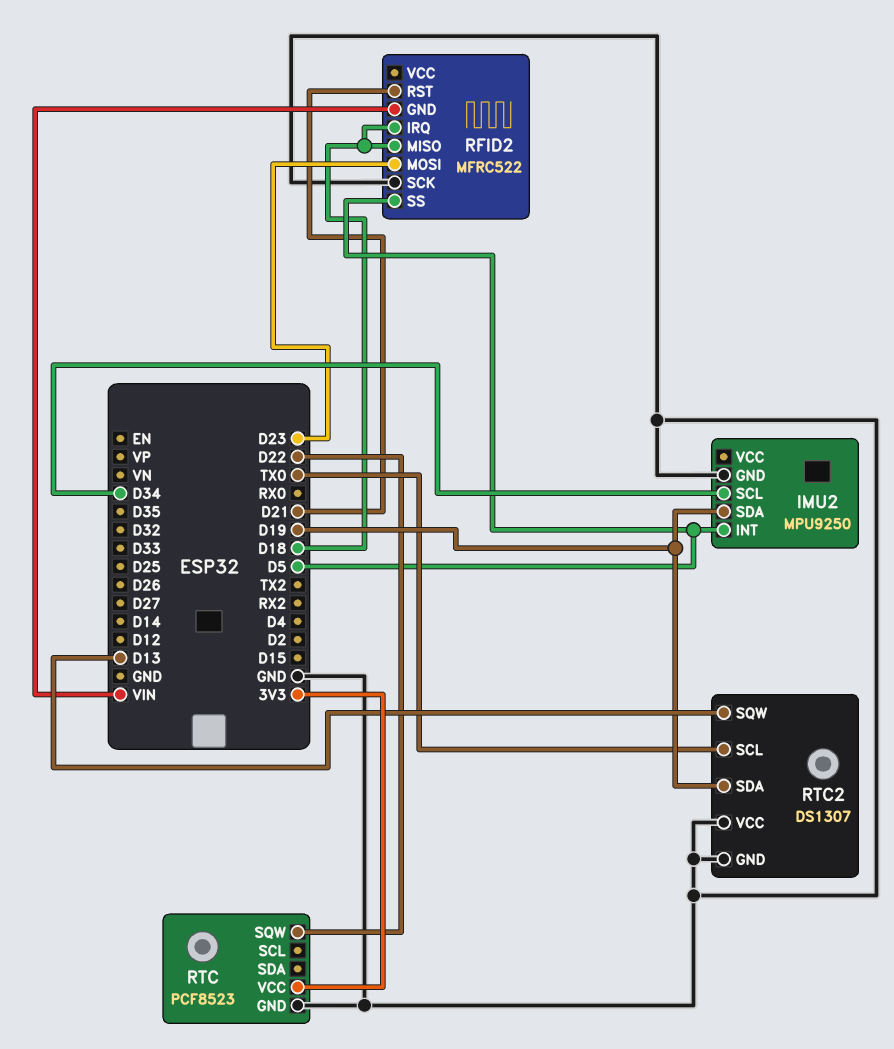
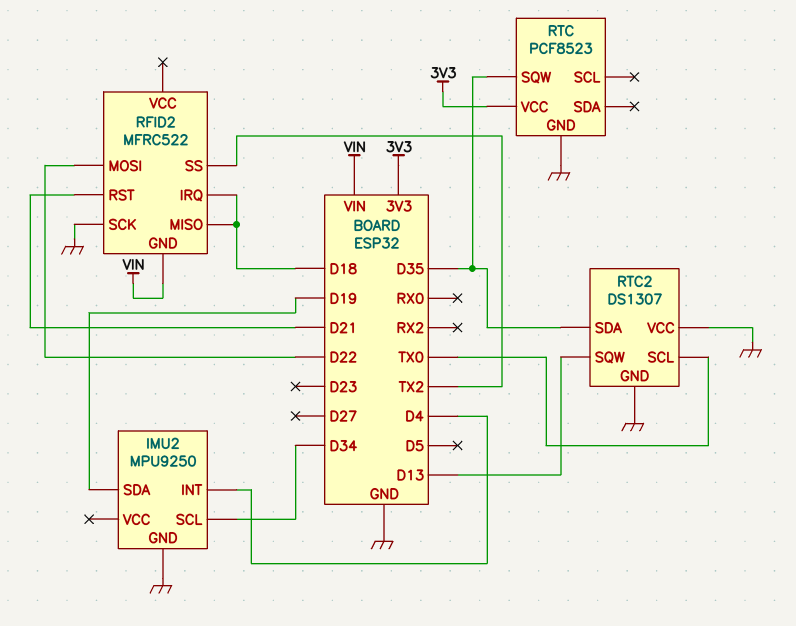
IMU2 pin INT: D5 -> D4
RFID2 pin MOSI: D23 -> D22
RFID2 pin SS: D5 -> TX2
RTC pin SQW: D22 -> D35
RTC2 pin SDA: D19 -> D35

